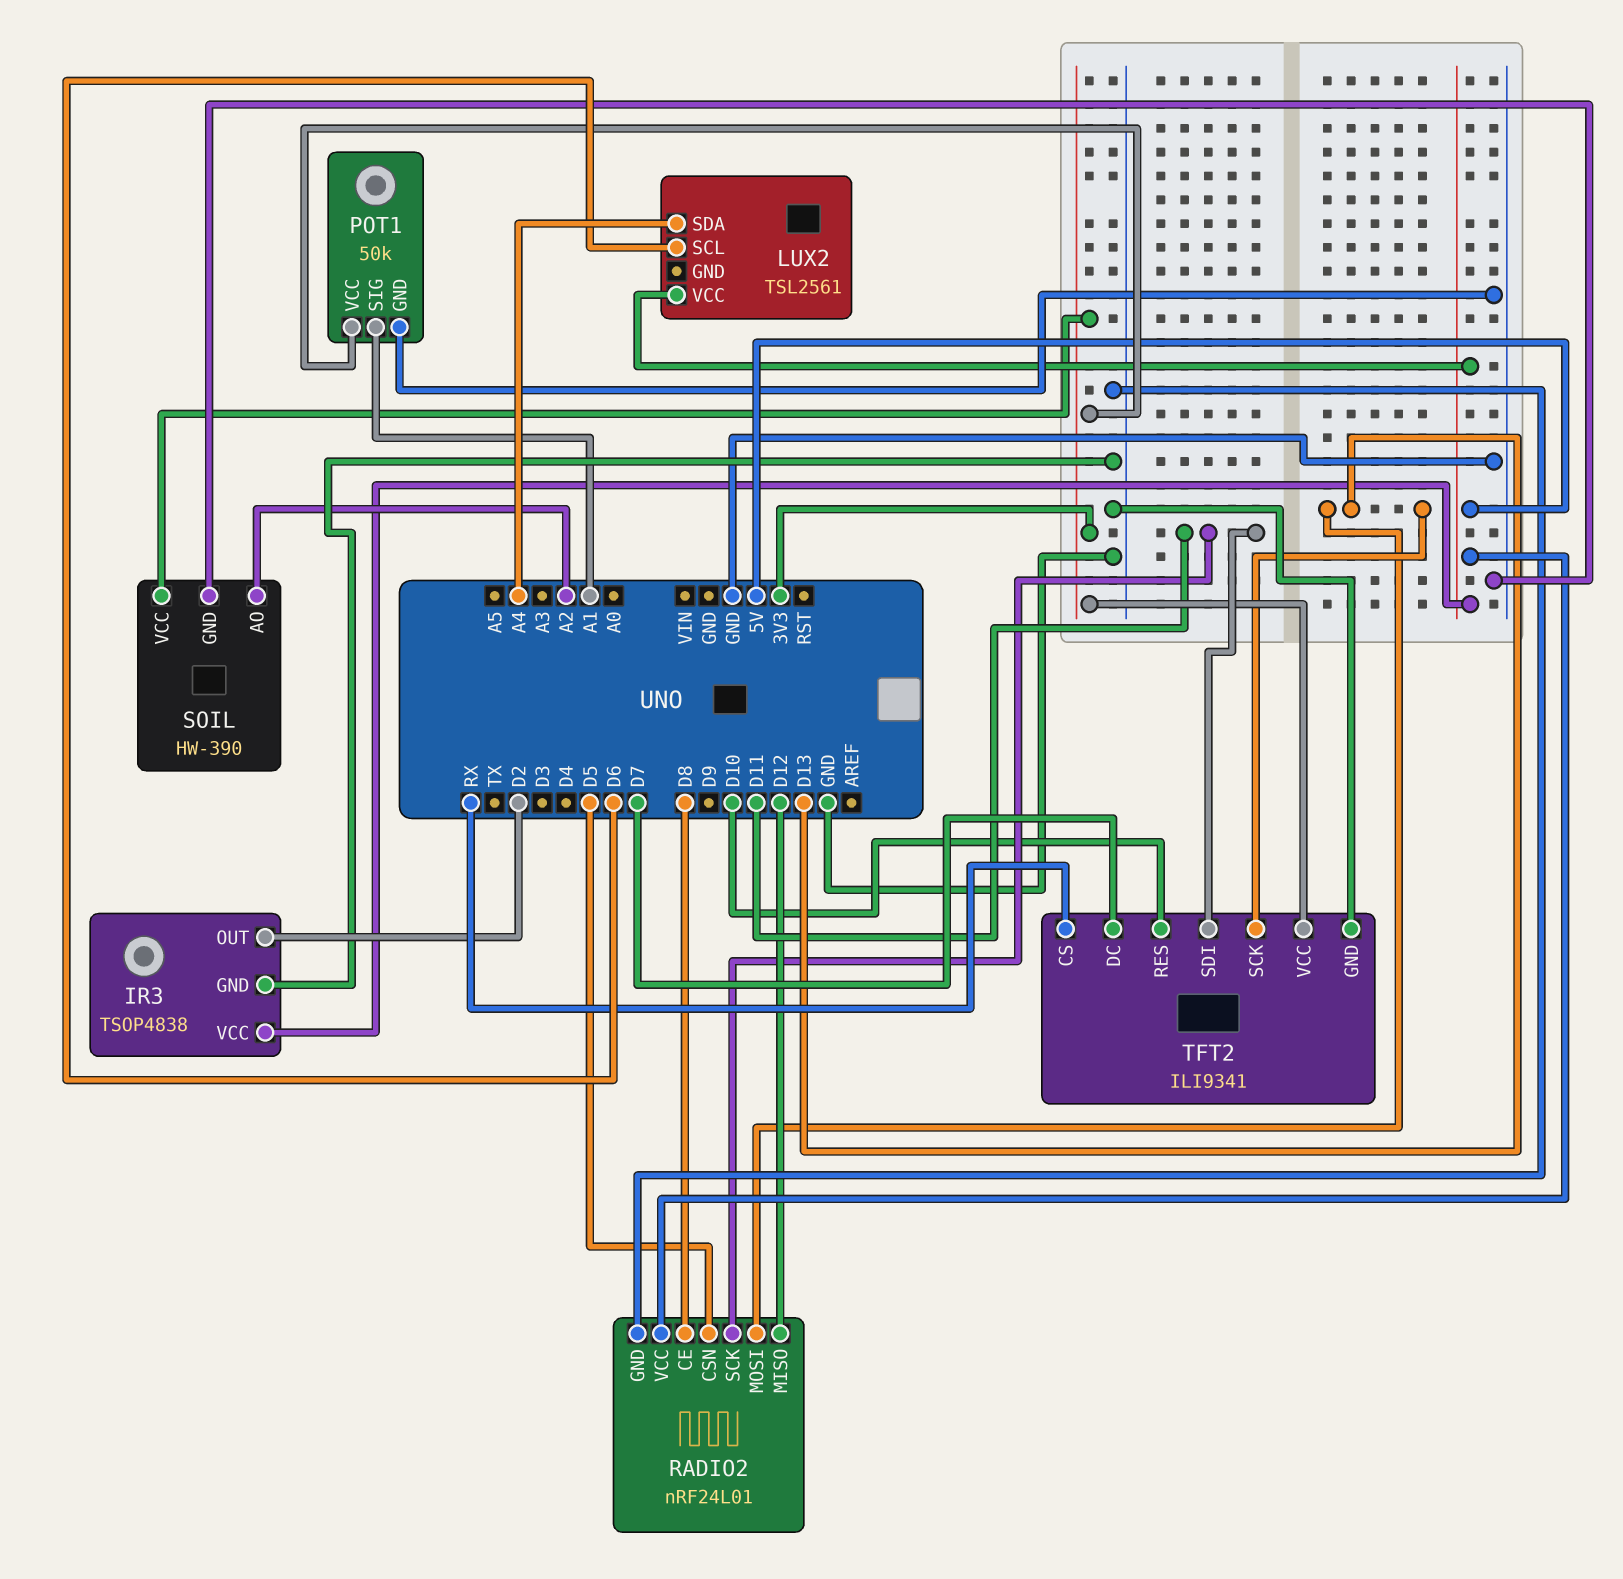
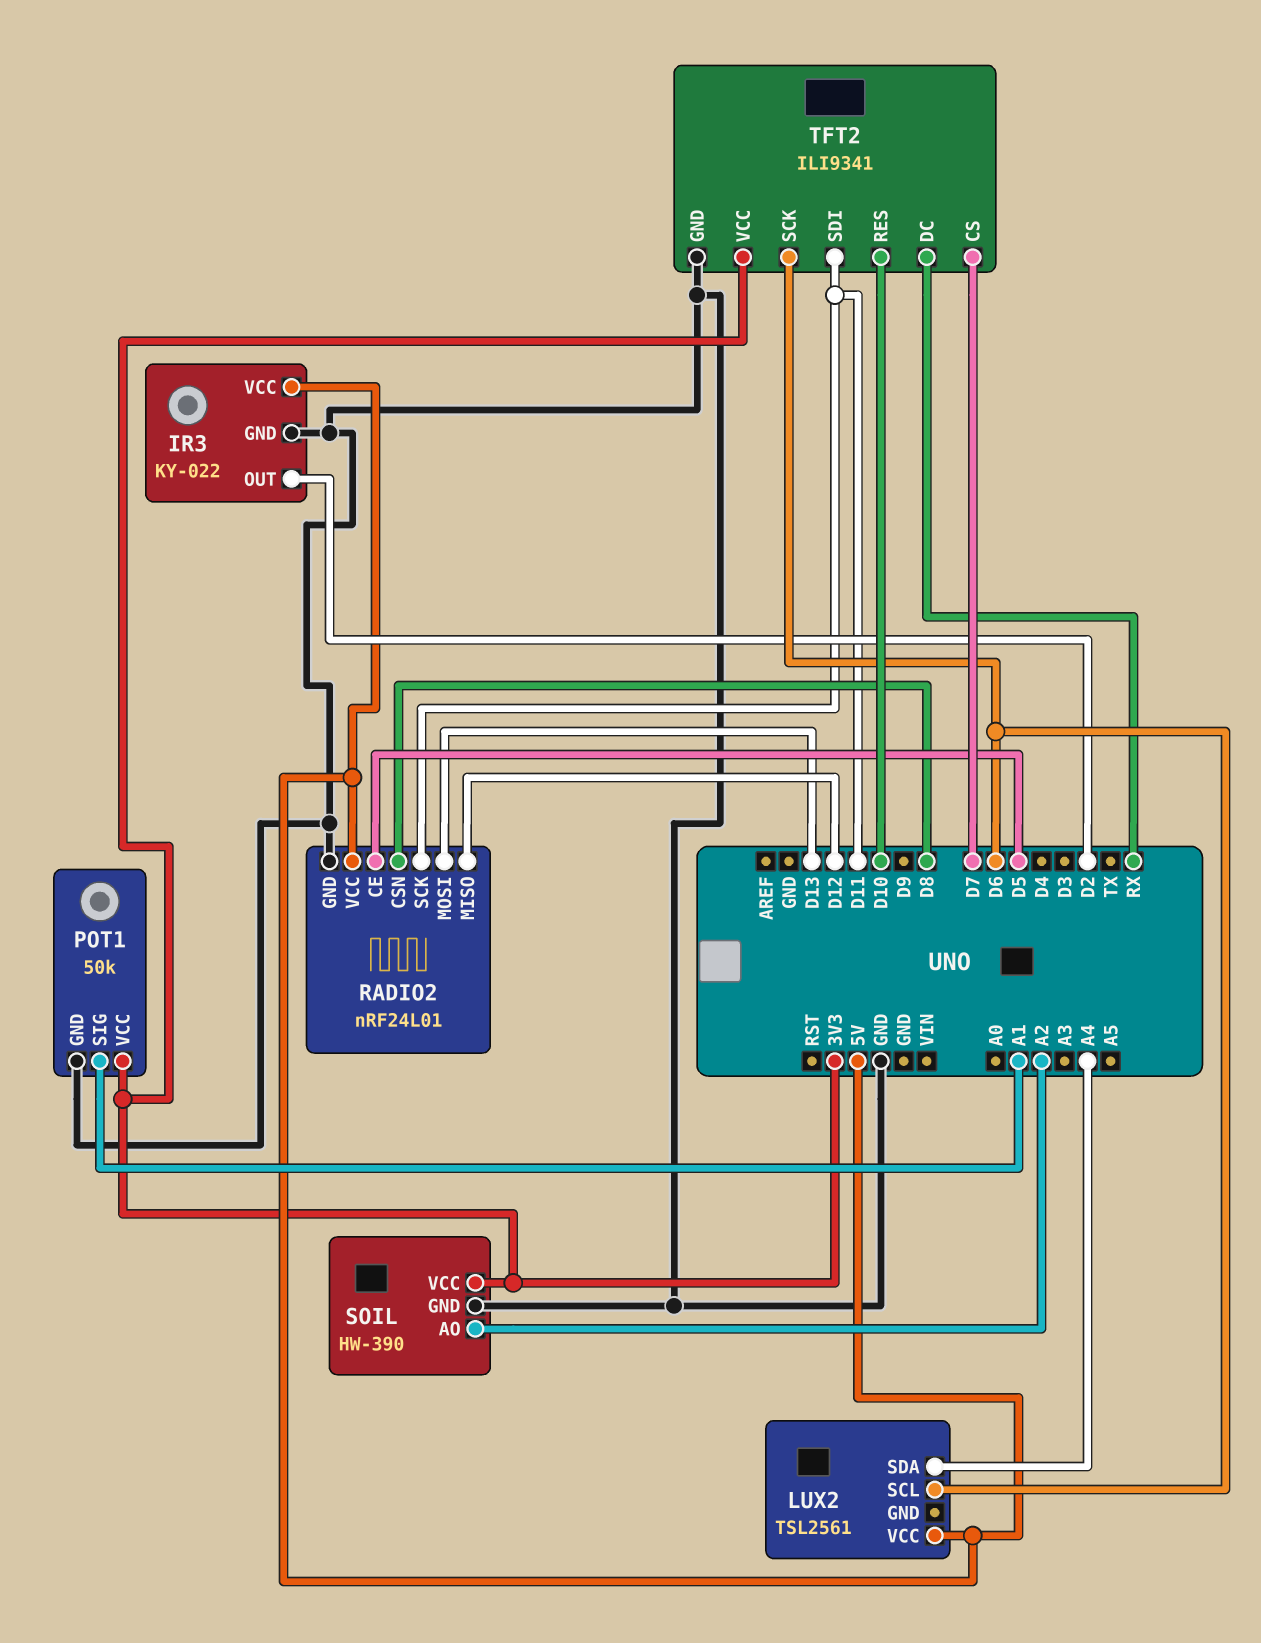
IR3: TSOP4838 -> KY-022
RADIO2 pin CE: D8 -> D5
RADIO2 pin CSN: D5 -> D8
TFT2 pin CS: RX -> D7
TFT2 pin DC: D7 -> RX
TFT2 pin SCK: D13 -> D6

